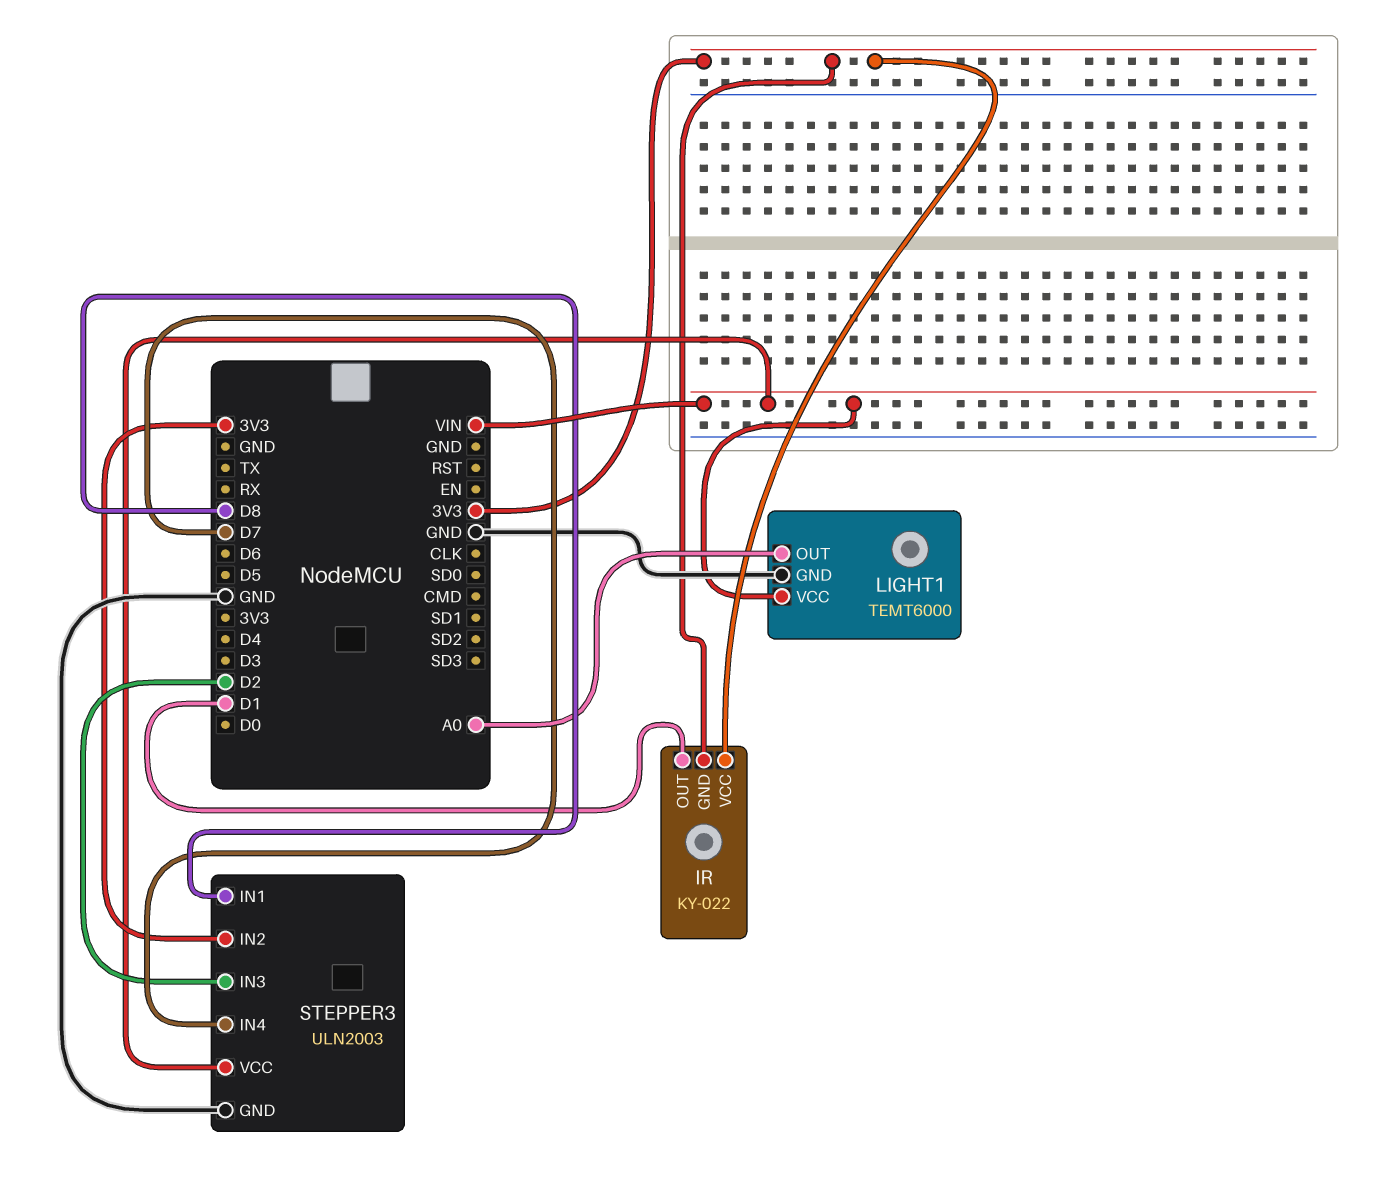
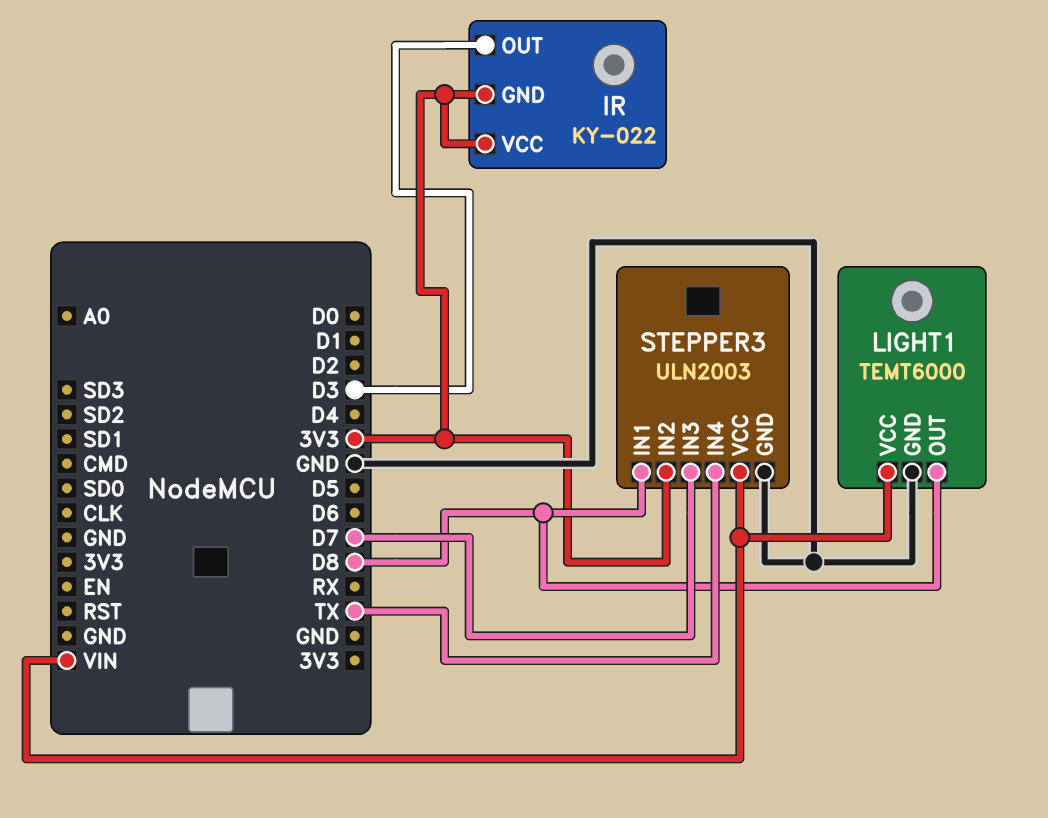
IR pin OUT: D1 -> D3
LIGHT1 pin OUT: A0 -> D8
STEPPER3 pin IN3: D2 -> D7
STEPPER3 pin IN4: D7 -> TX

